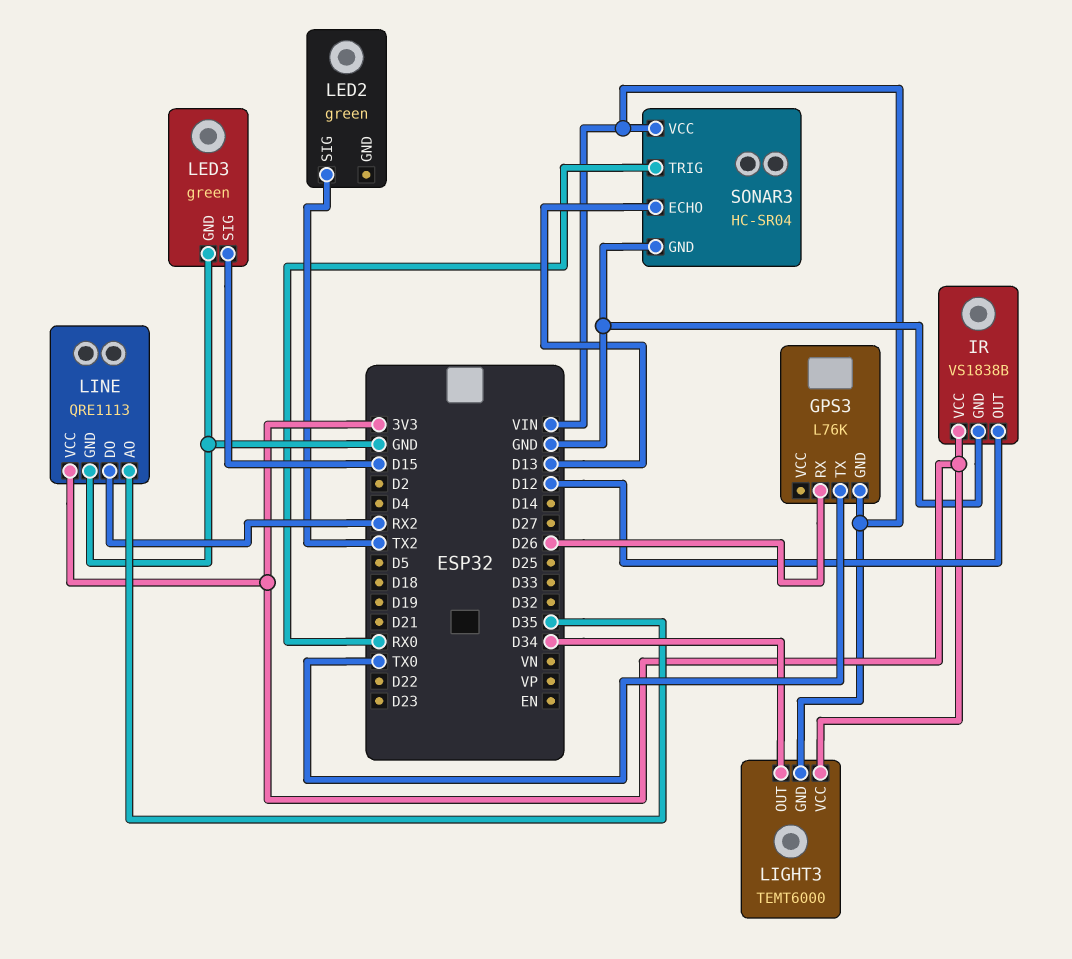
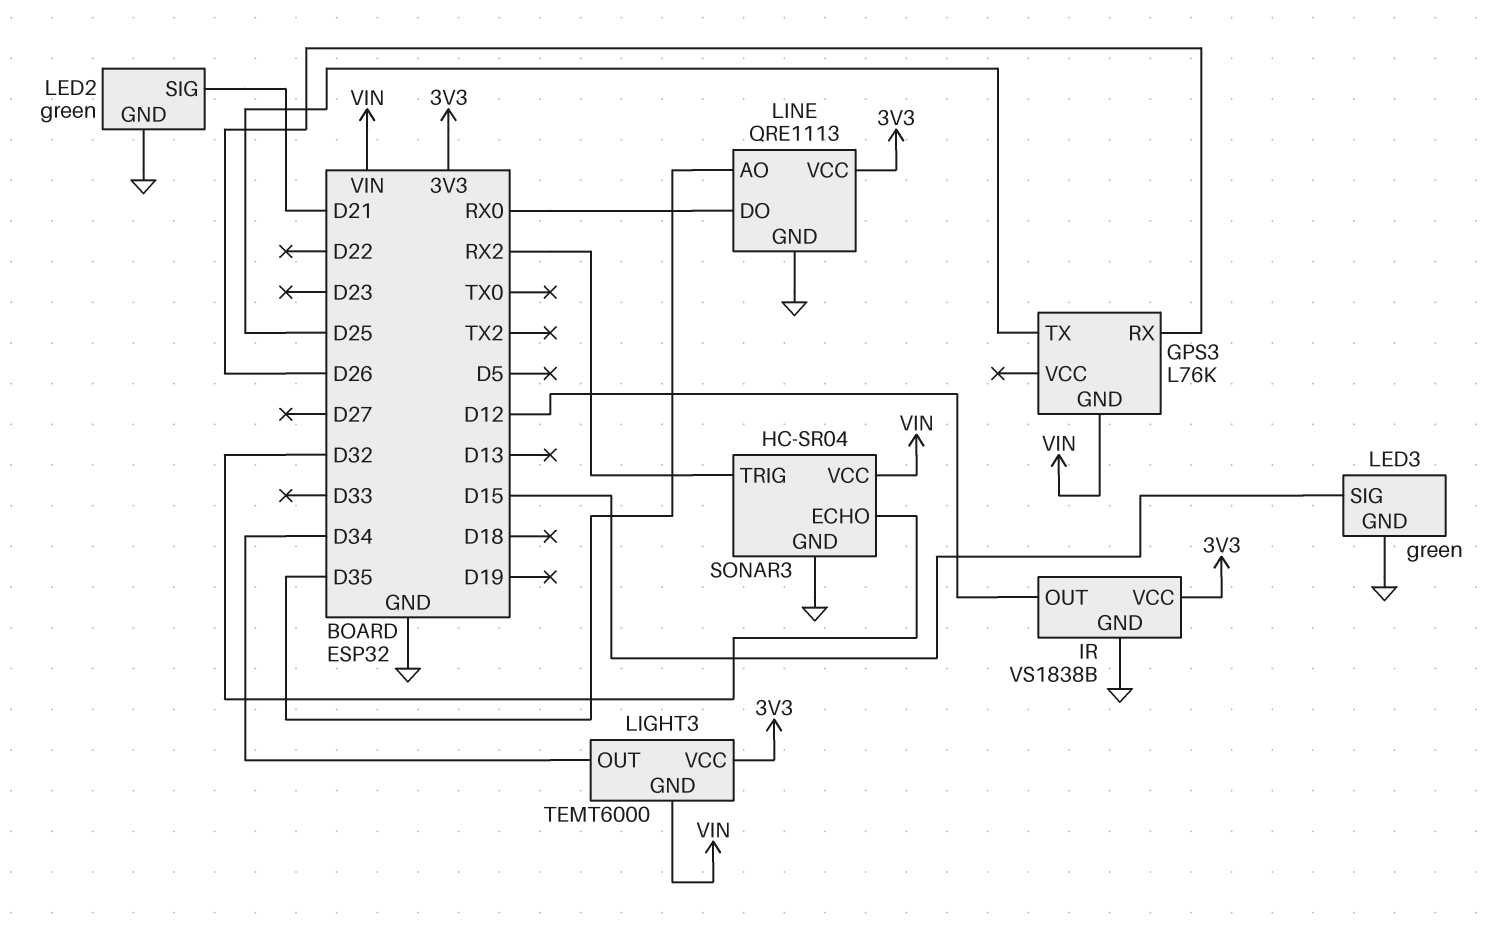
GPS3 pin TX: TX0 -> D25
LED2 pin GND: none -> GND
LED2 pin SIG: TX2 -> D21
LINE pin DO: RX2 -> RX0
SONAR3 pin ECHO: D13 -> D32
SONAR3 pin TRIG: RX0 -> RX2

